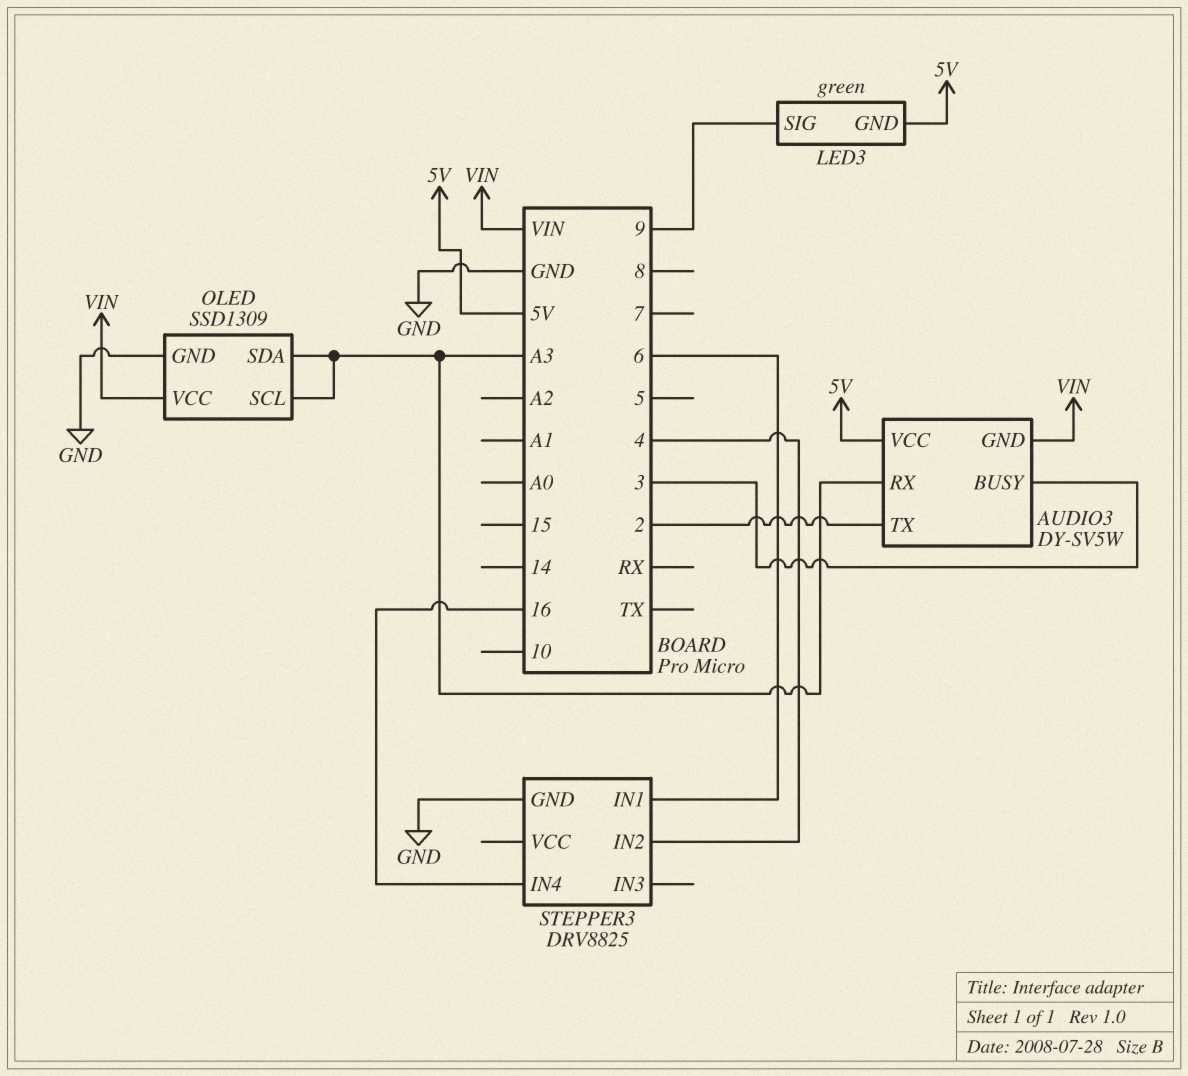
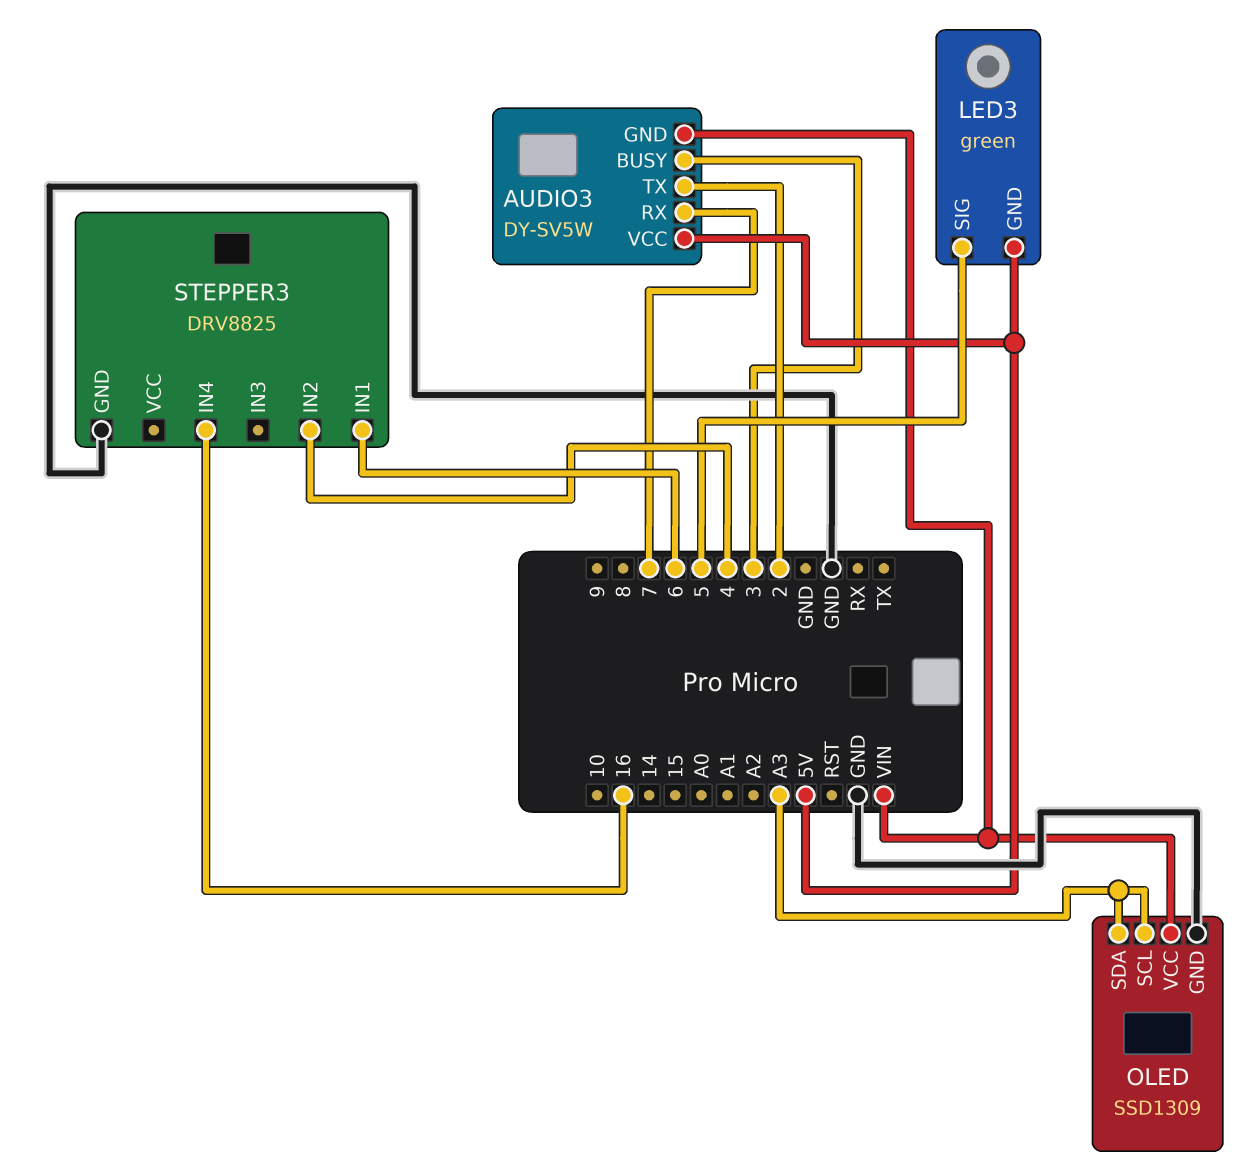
AUDIO3 pin RX: A3 -> 7
LED3 pin SIG: 9 -> 5

